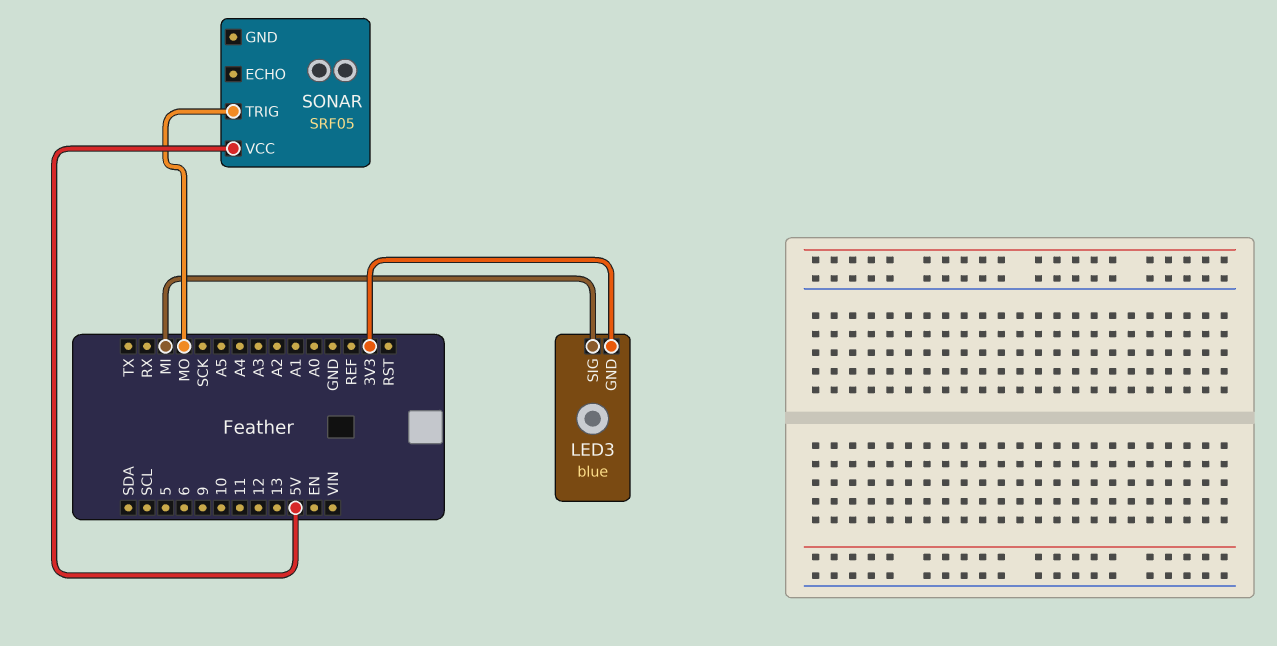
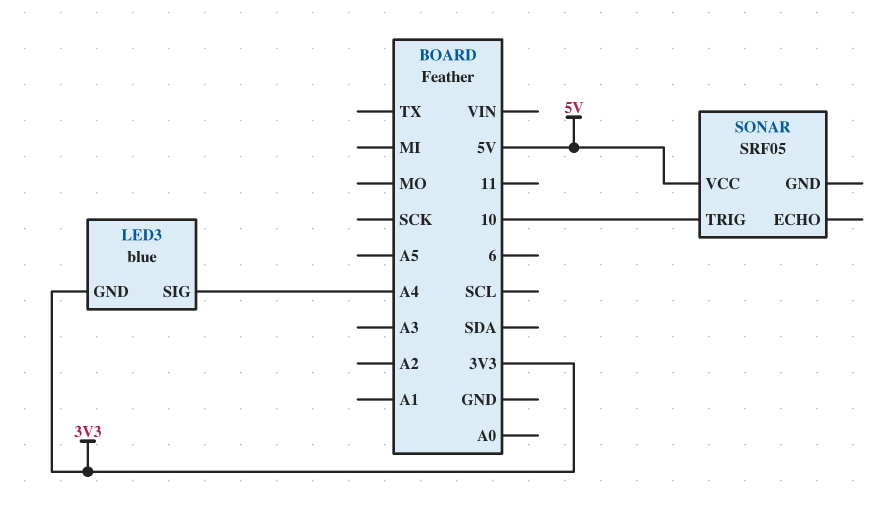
LED3 pin SIG: MI -> A4
SONAR pin TRIG: MO -> 10

